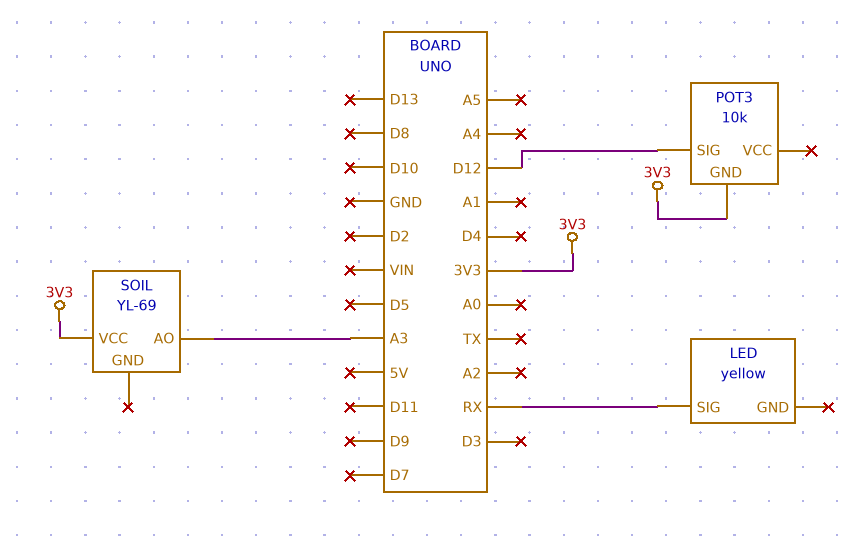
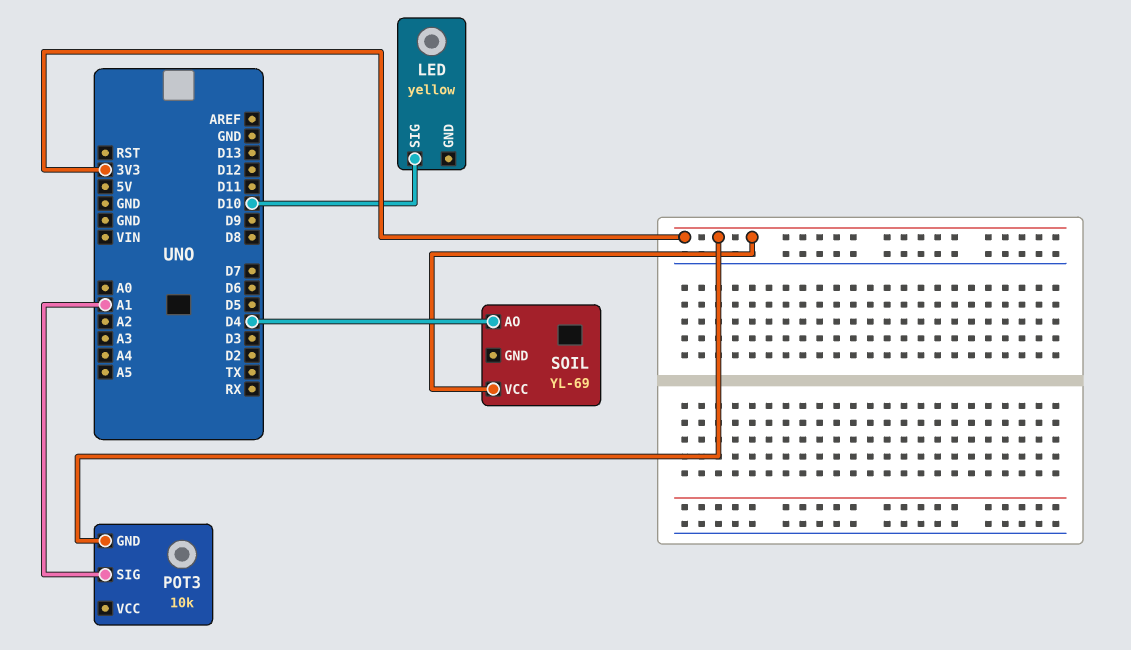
LED pin SIG: RX -> D10
POT3 pin SIG: D12 -> A1
SOIL pin AO: A3 -> D4

